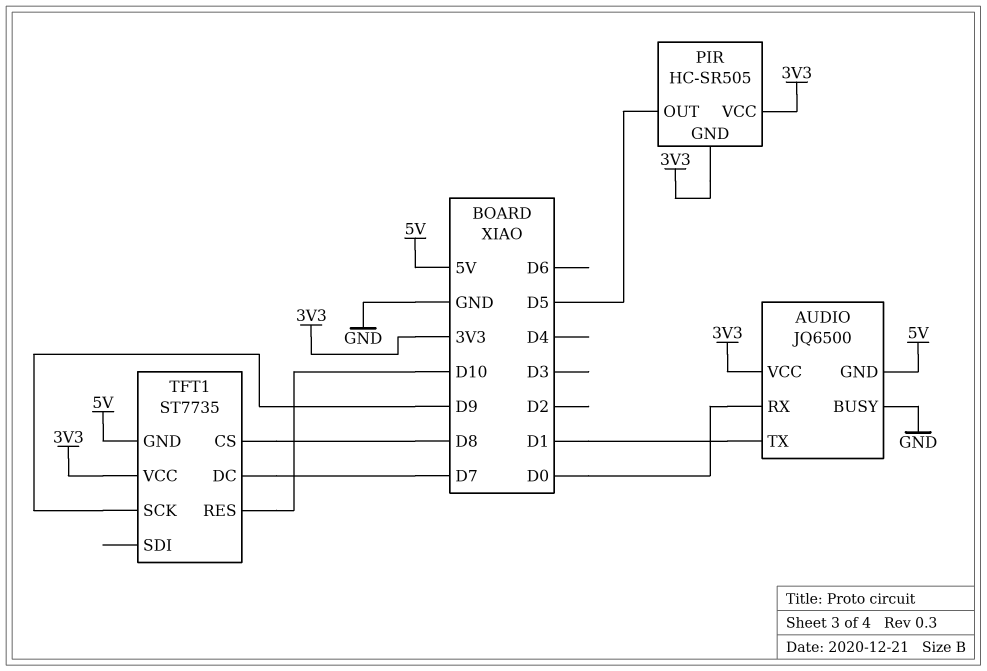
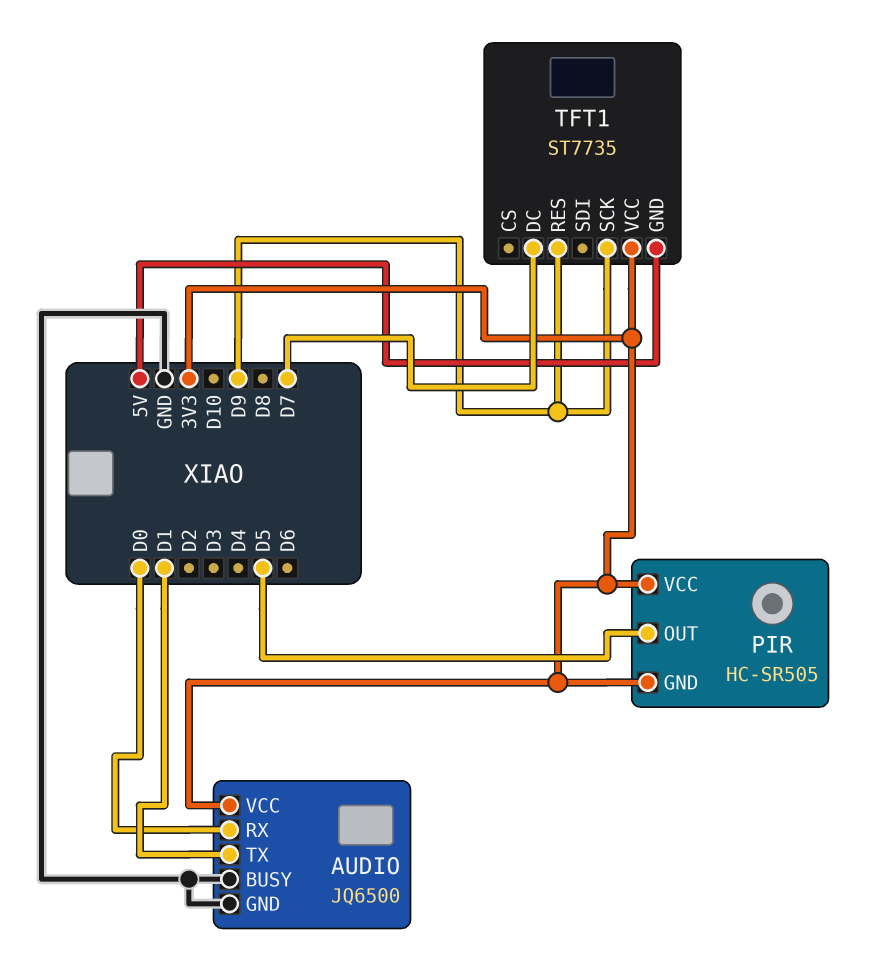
AUDIO pin GND: 5V -> GND
TFT1 pin CS: D8 -> none
TFT1 pin RES: D10 -> D9

